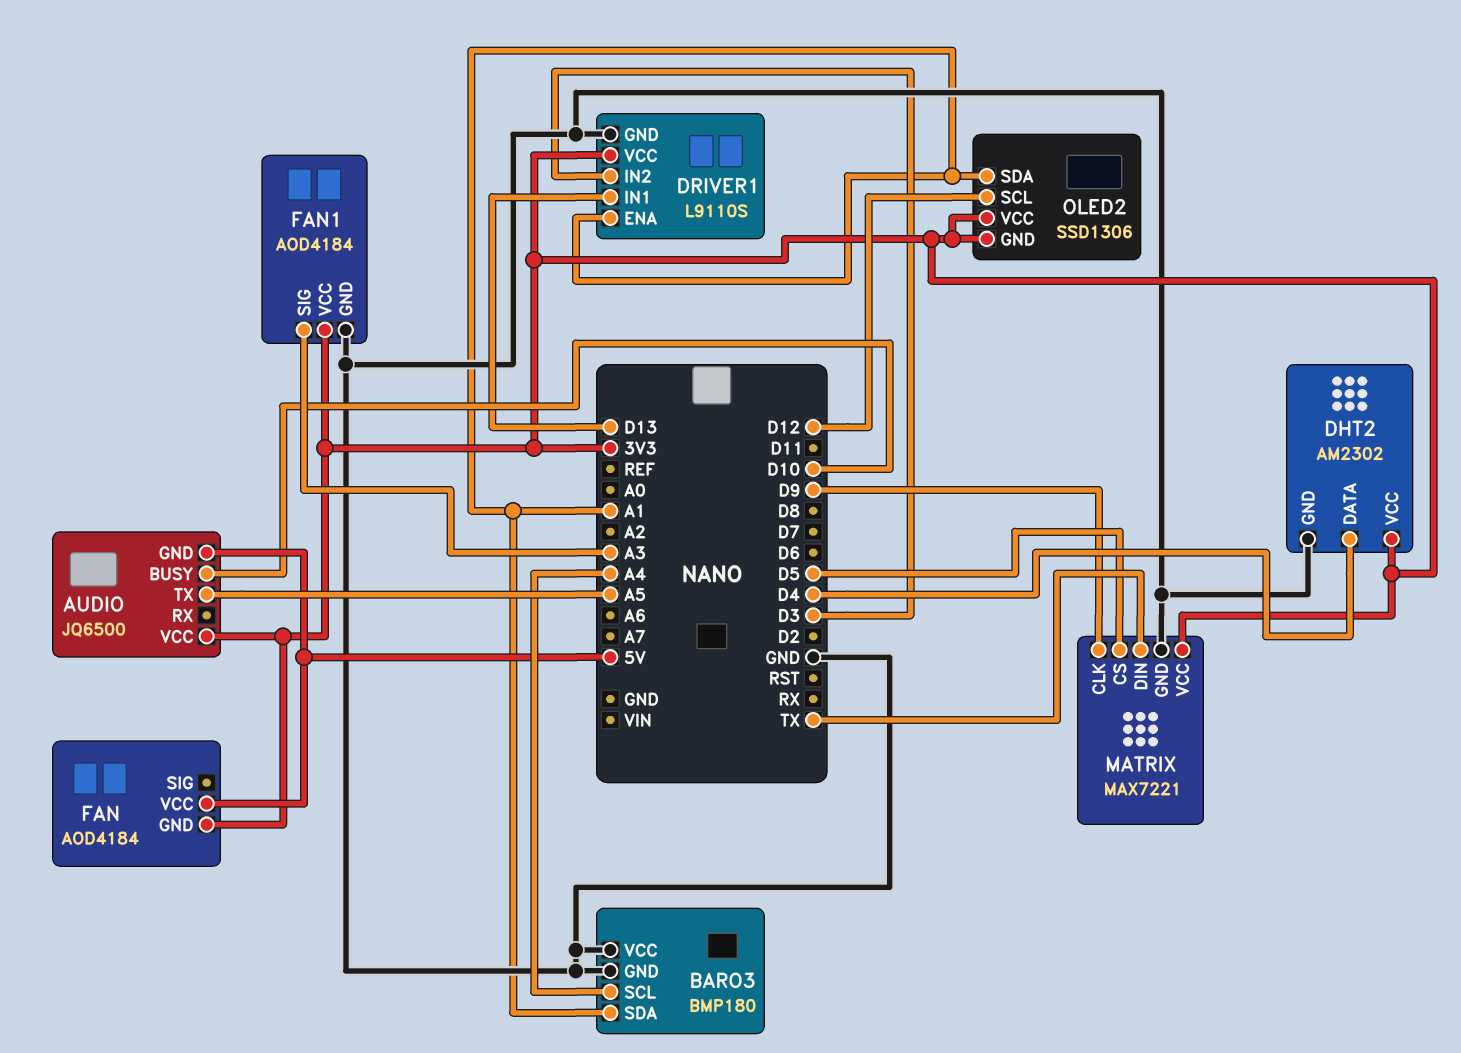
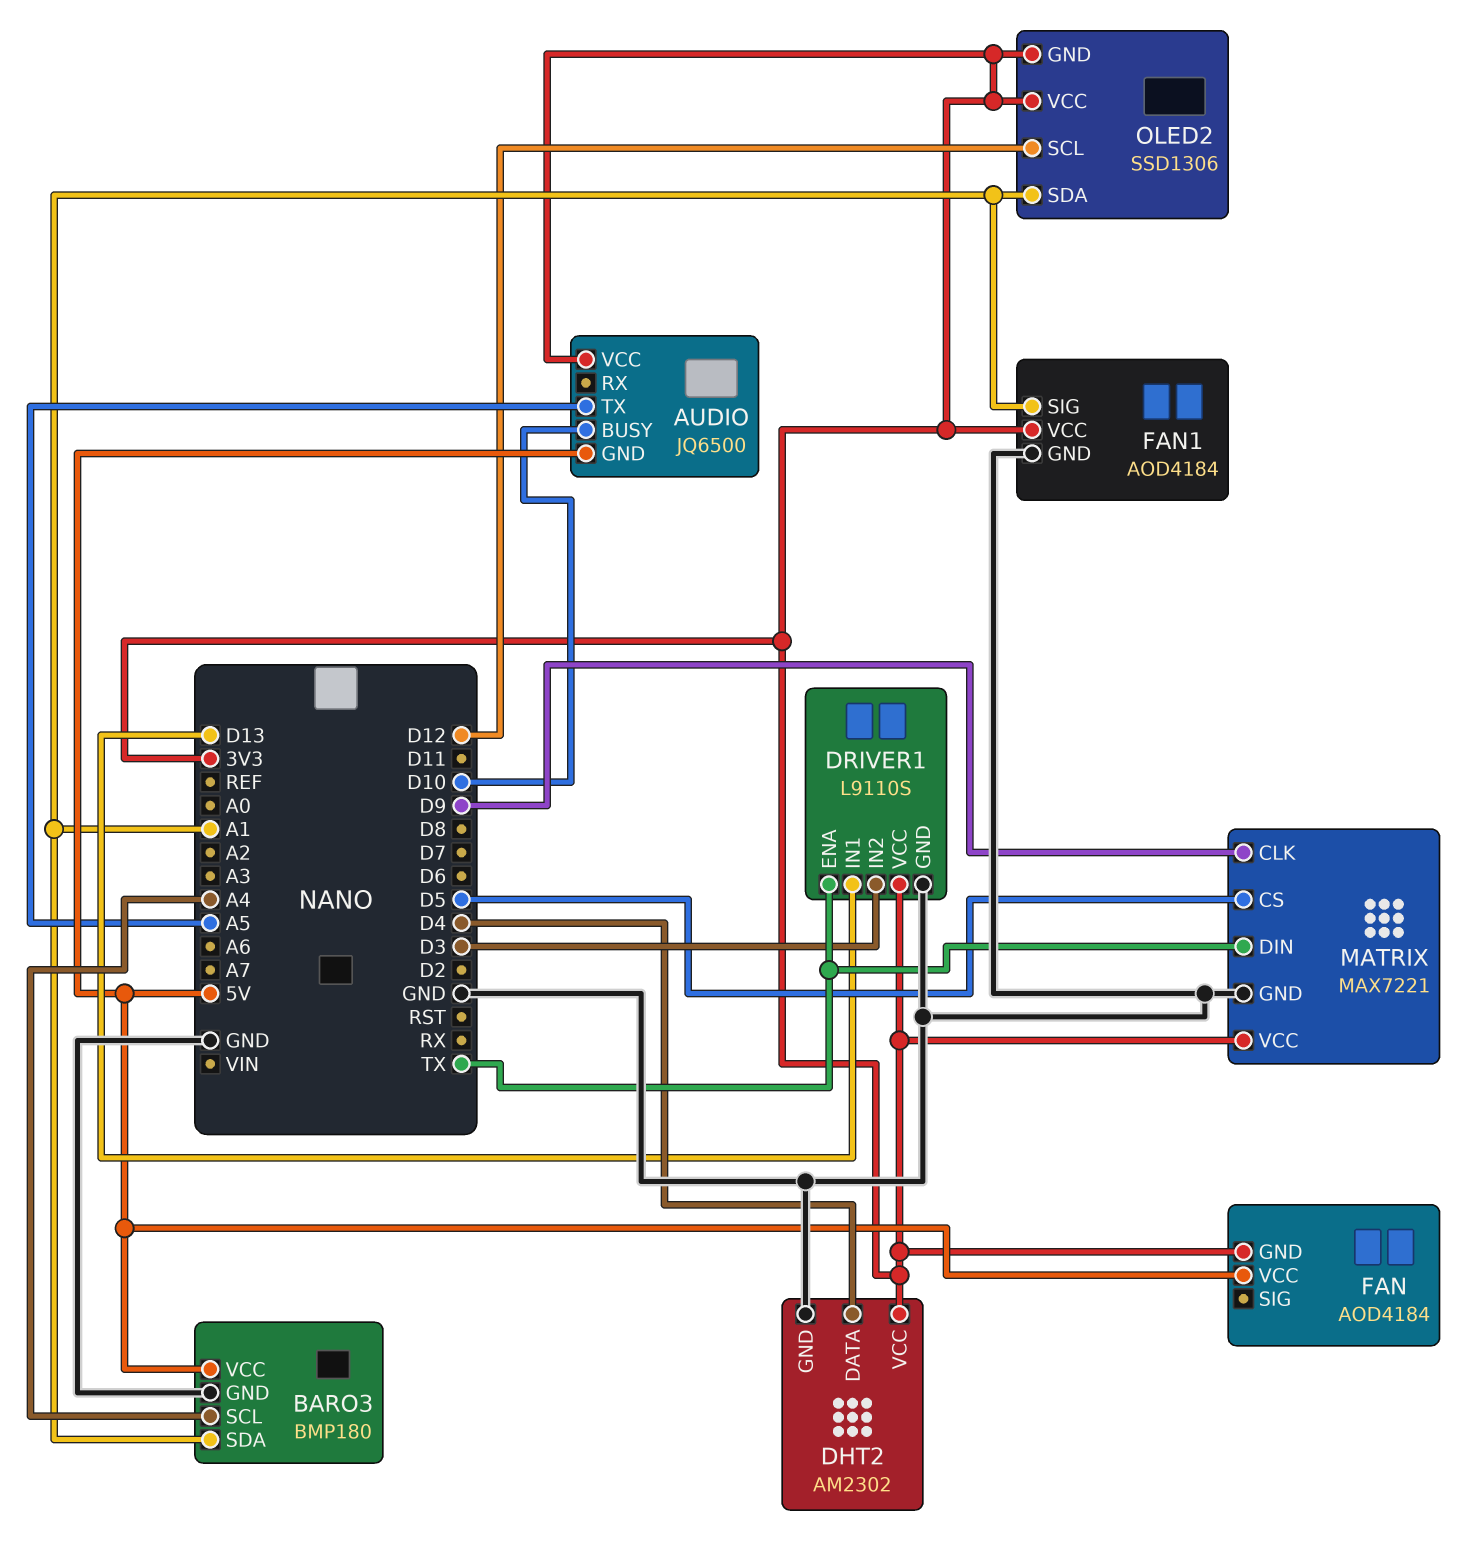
BARO3 pin VCC: GND -> 5V
DRIVER1 pin ENA: A1 -> TX
FAN1 pin SIG: A3 -> A1

